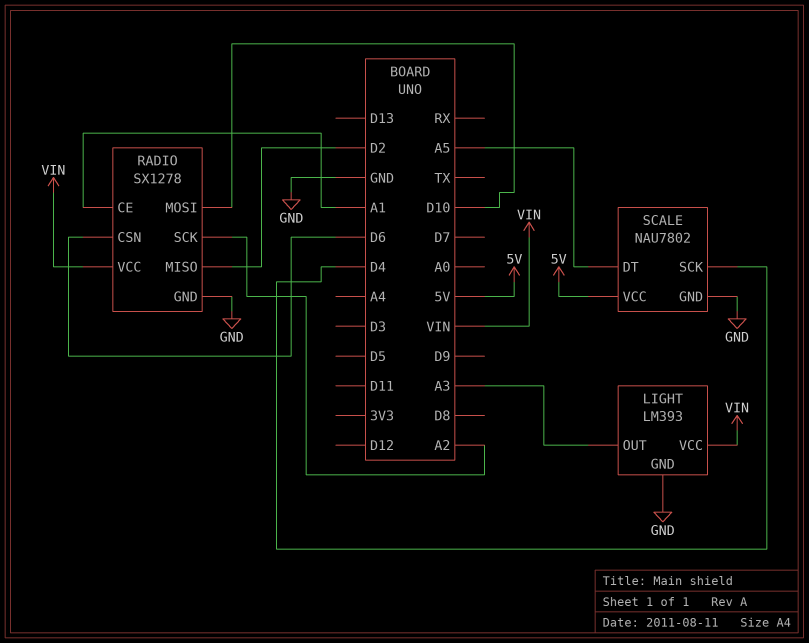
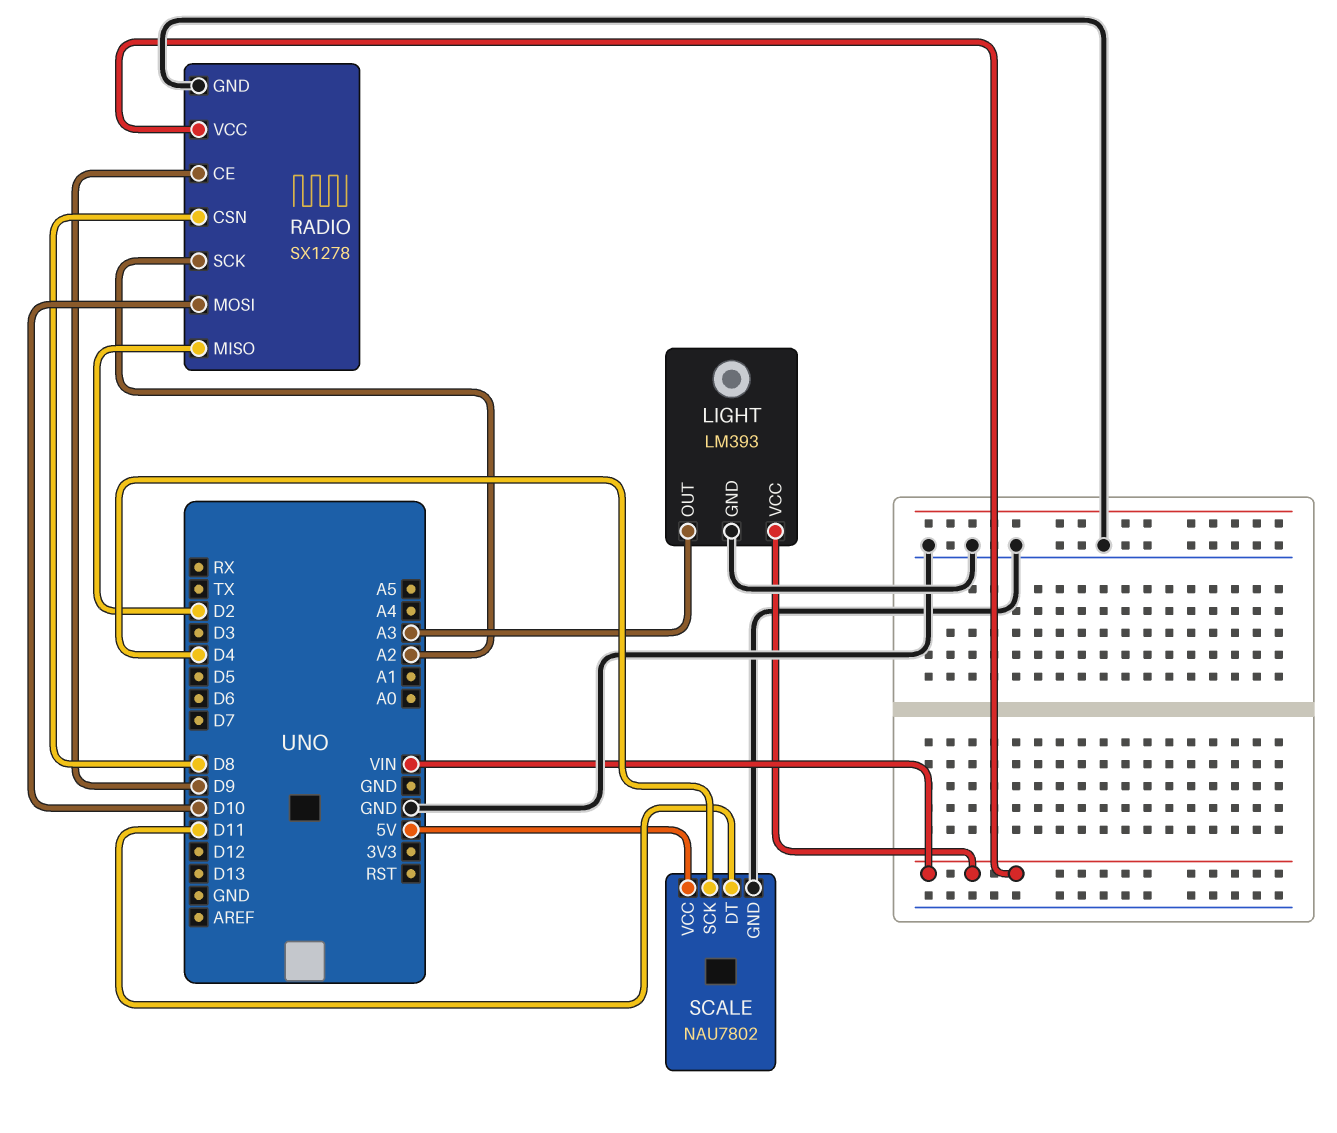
RADIO pin CE: A1 -> D9
RADIO pin CSN: D6 -> D8
SCALE pin DT: A5 -> D11

